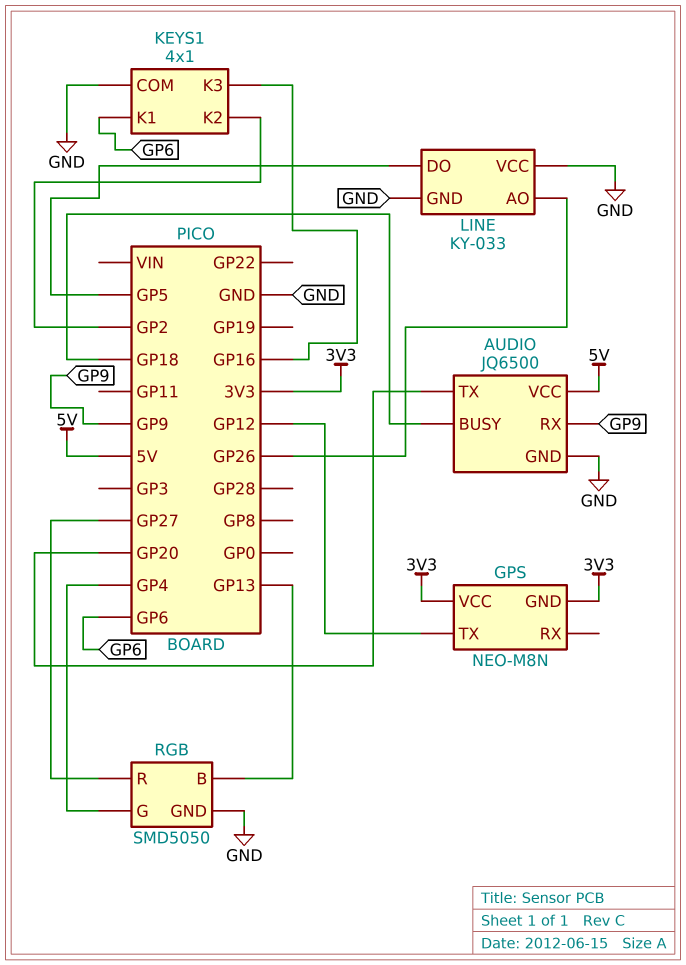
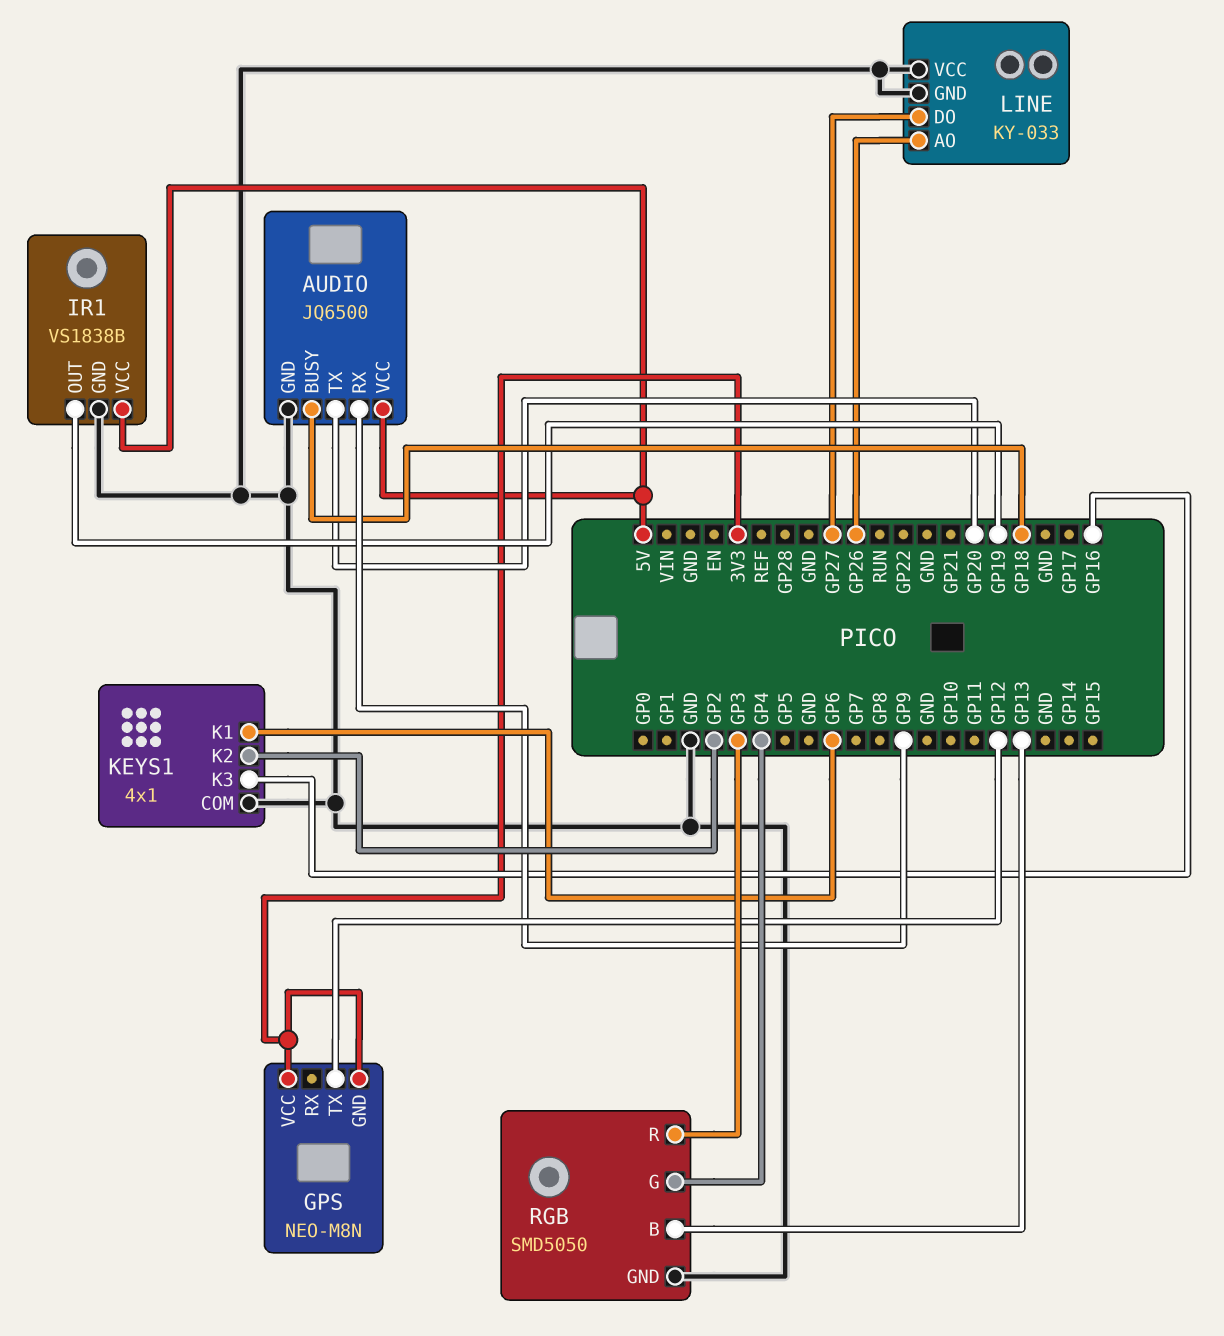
IR1: none -> VS1838B
IR1 pin GND: none -> GND
IR1 pin OUT: none -> GP19
IR1 pin VCC: none -> 5V
LINE pin DO: GP5 -> GP27
RGB pin R: GP27 -> GP3

